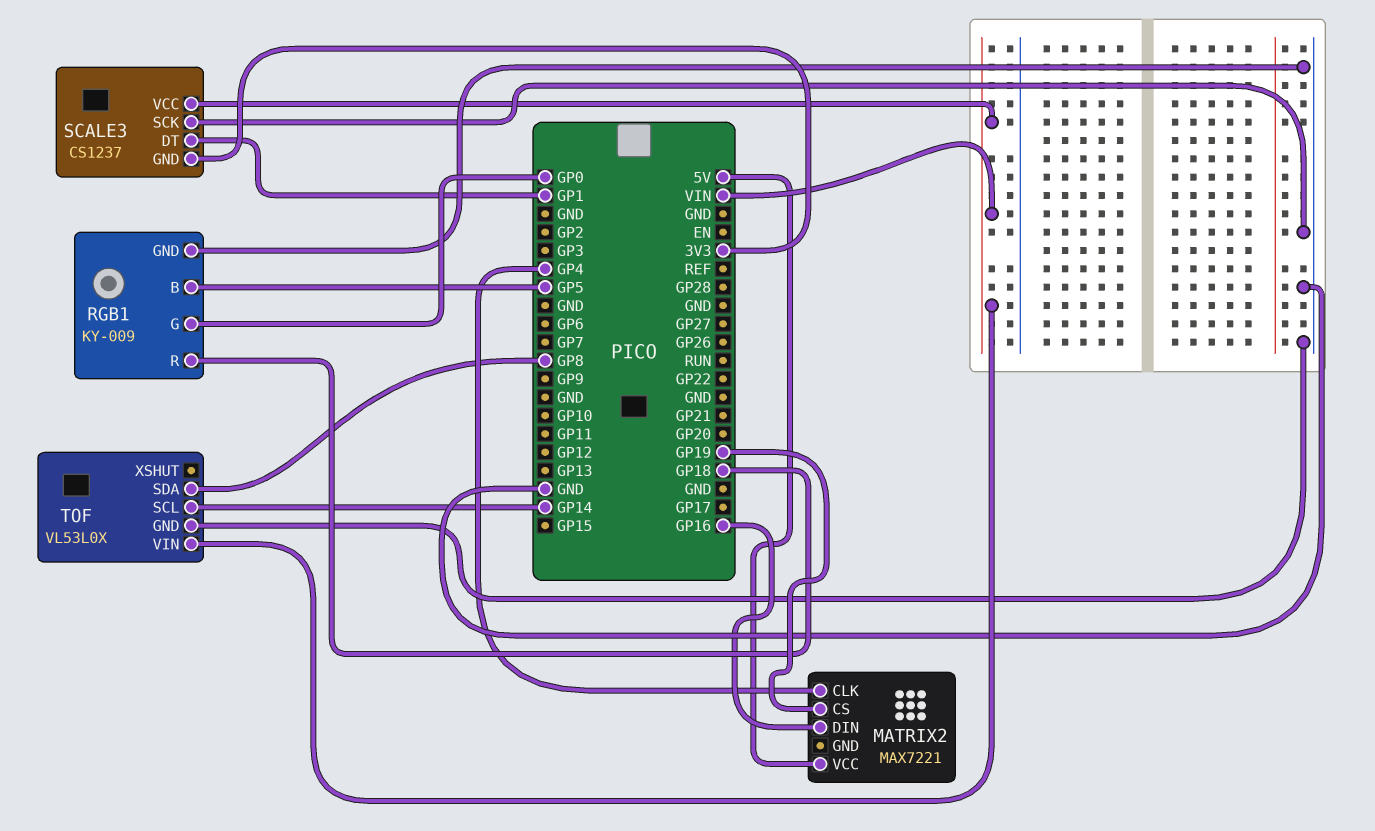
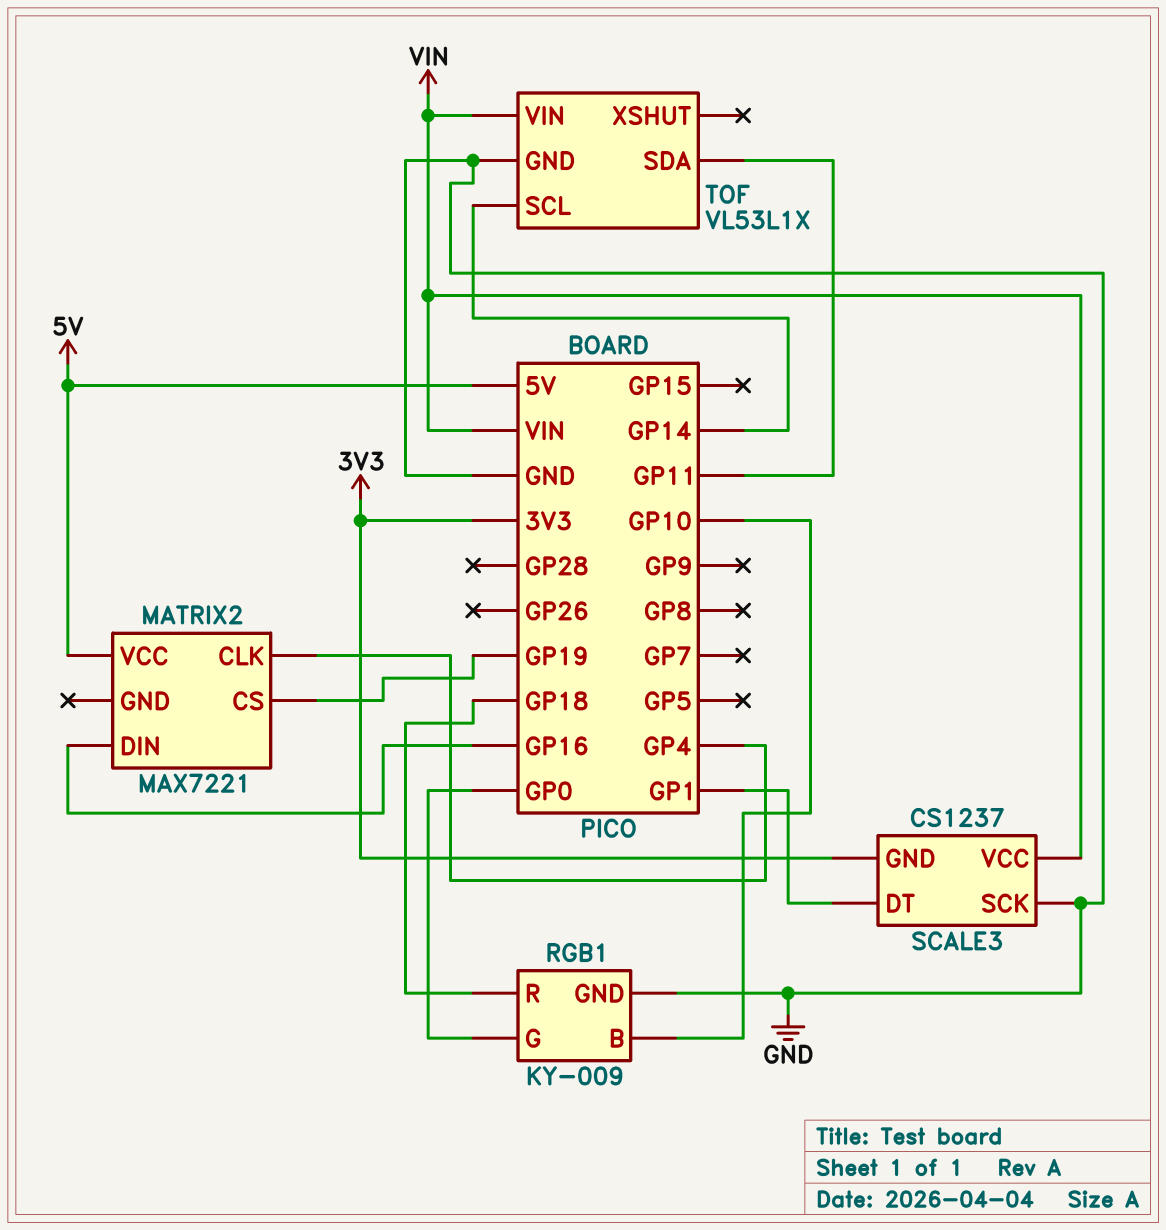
RGB1 pin B: GP5 -> GP10
TOF: VL53L0X -> VL53L1X
TOF pin SDA: GP8 -> GP11

